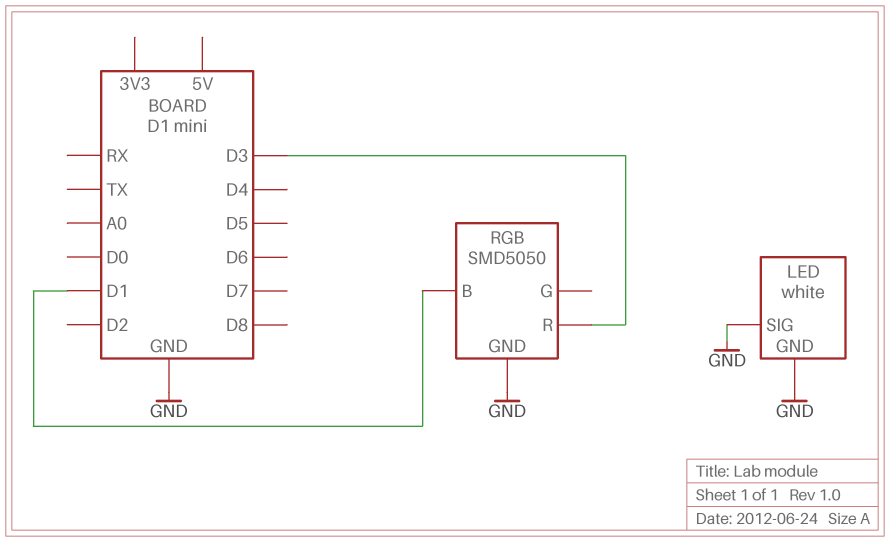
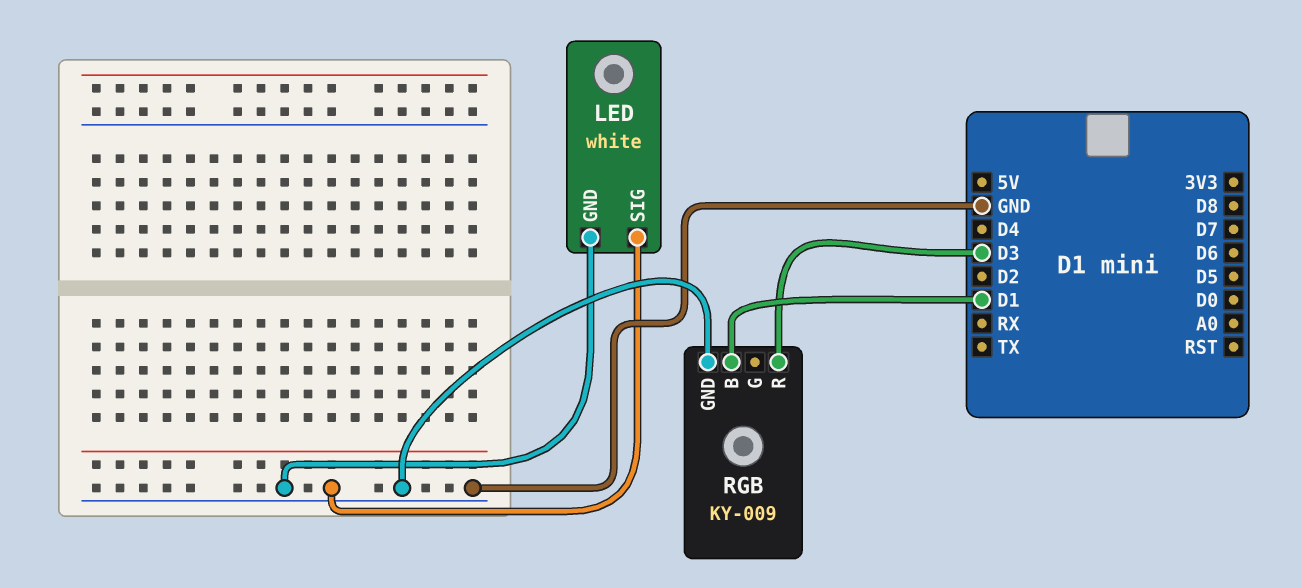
RGB: SMD5050 -> KY-009

